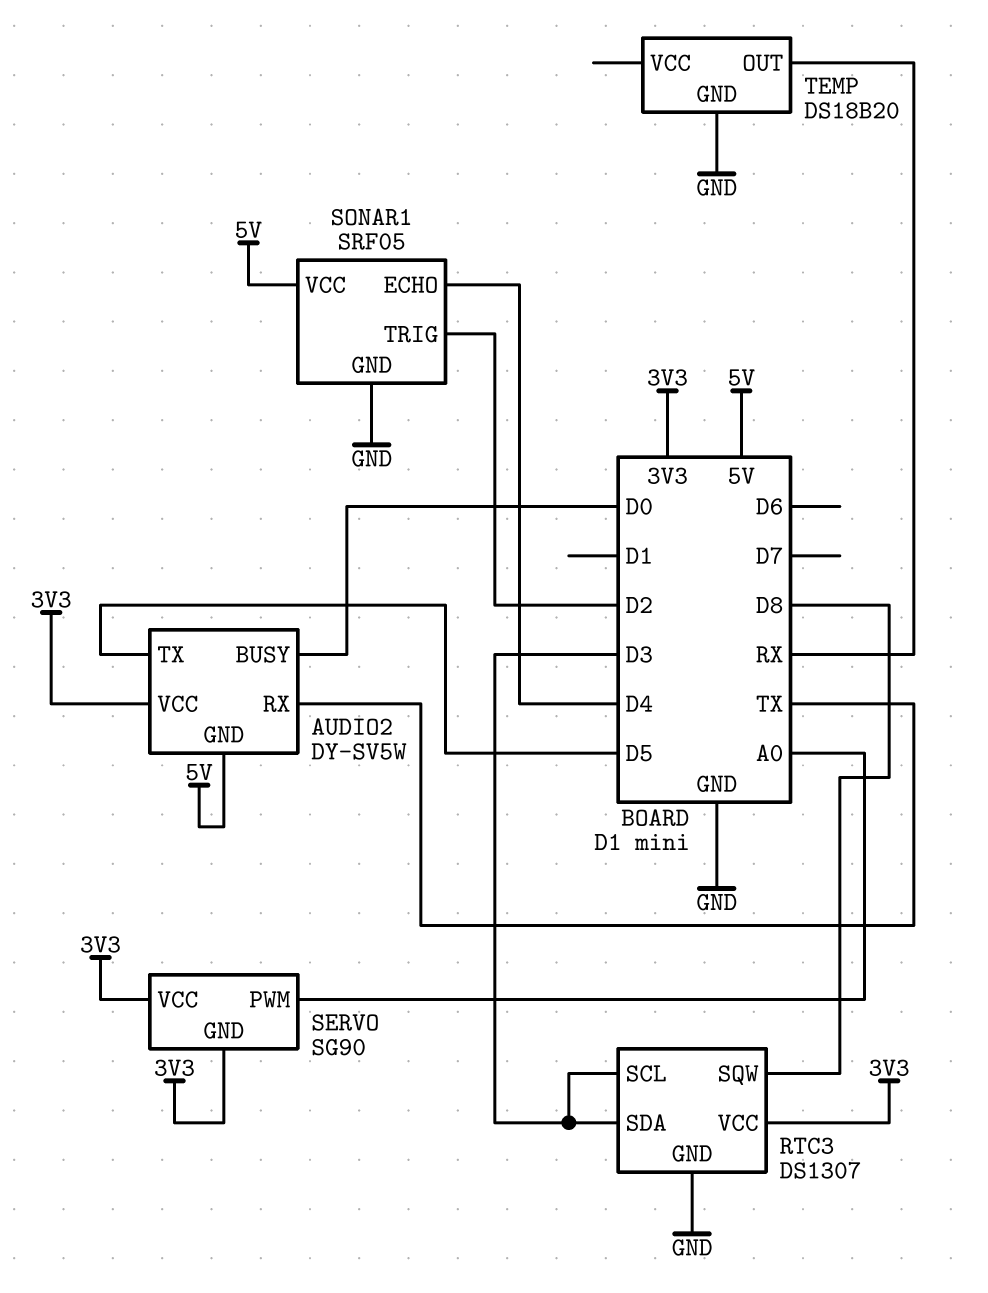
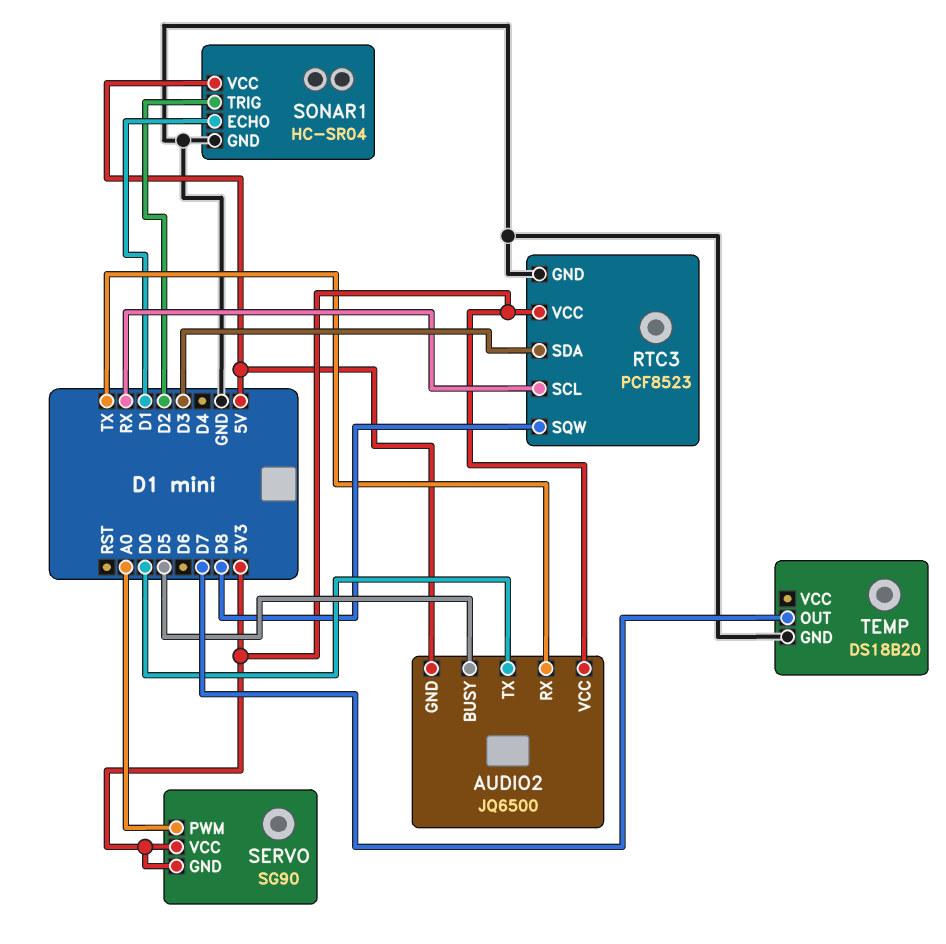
AUDIO2: DY-SV5W -> JQ6500
AUDIO2 pin BUSY: D0 -> D5
AUDIO2 pin TX: D5 -> D0
RTC3: DS1307 -> PCF8523
RTC3 pin SCL: D3 -> RX
SONAR1: SRF05 -> HC-SR04
SONAR1 pin ECHO: D4 -> D1
TEMP pin OUT: RX -> D7

